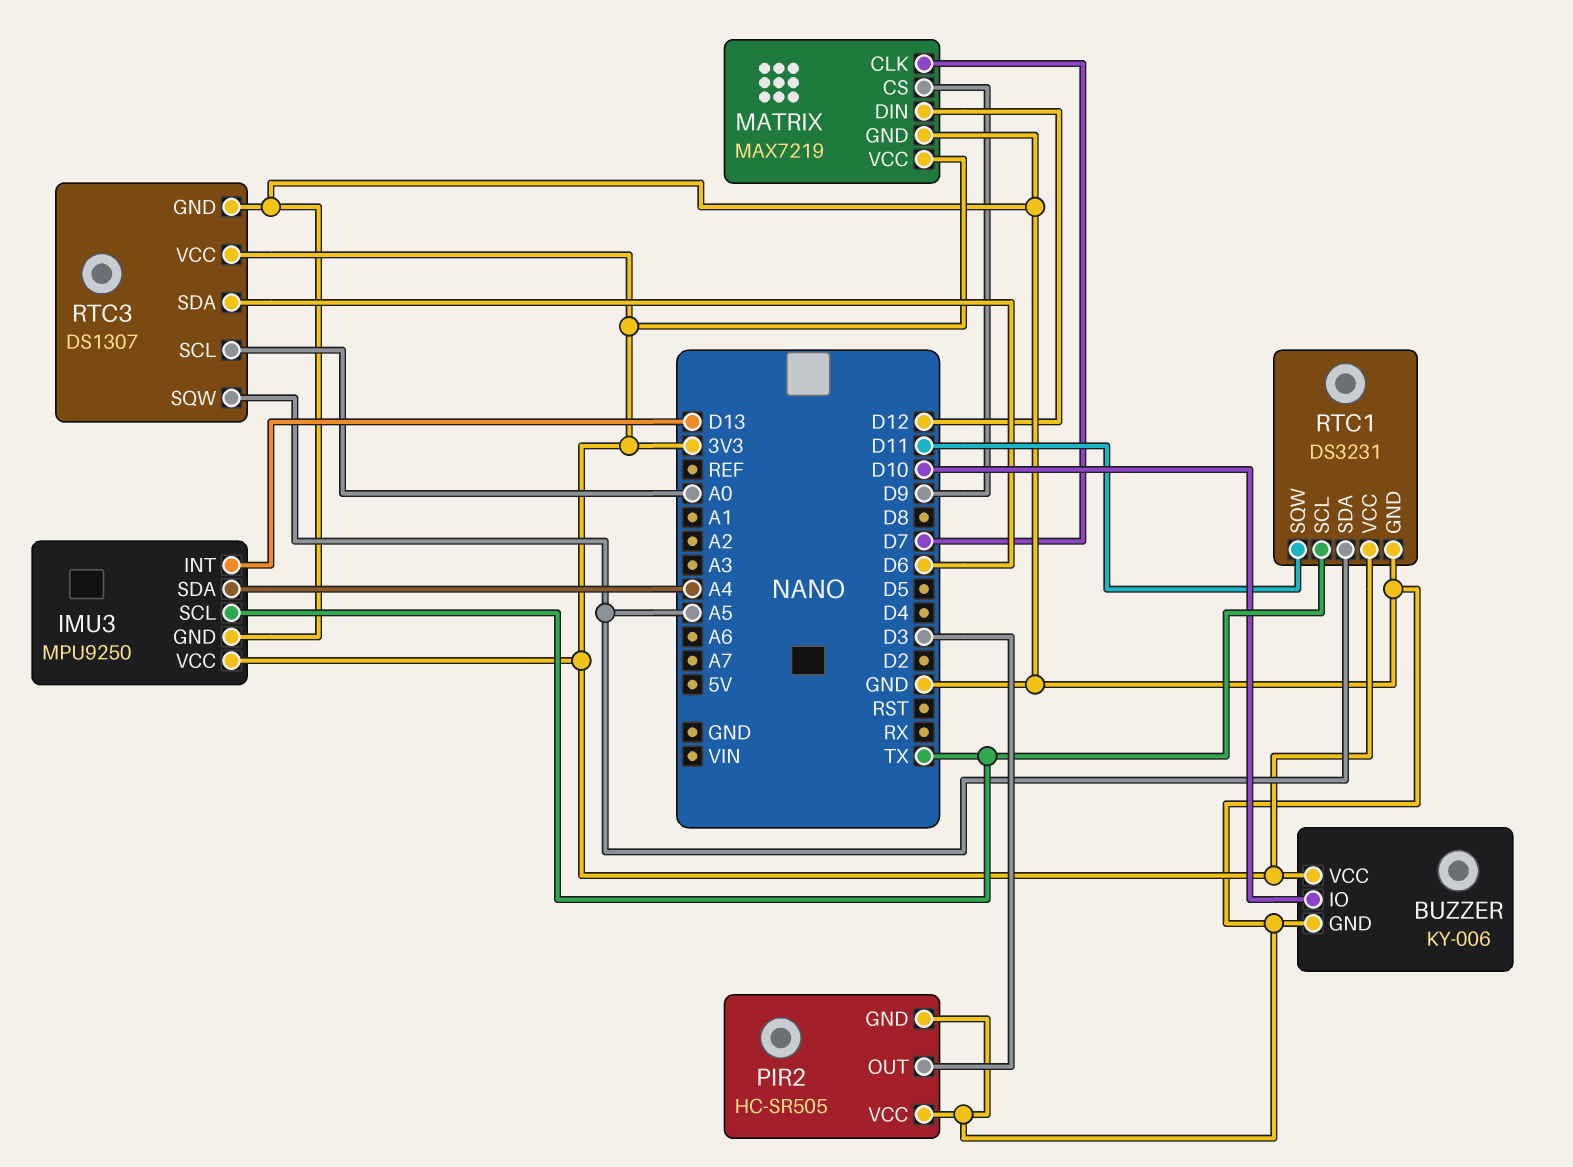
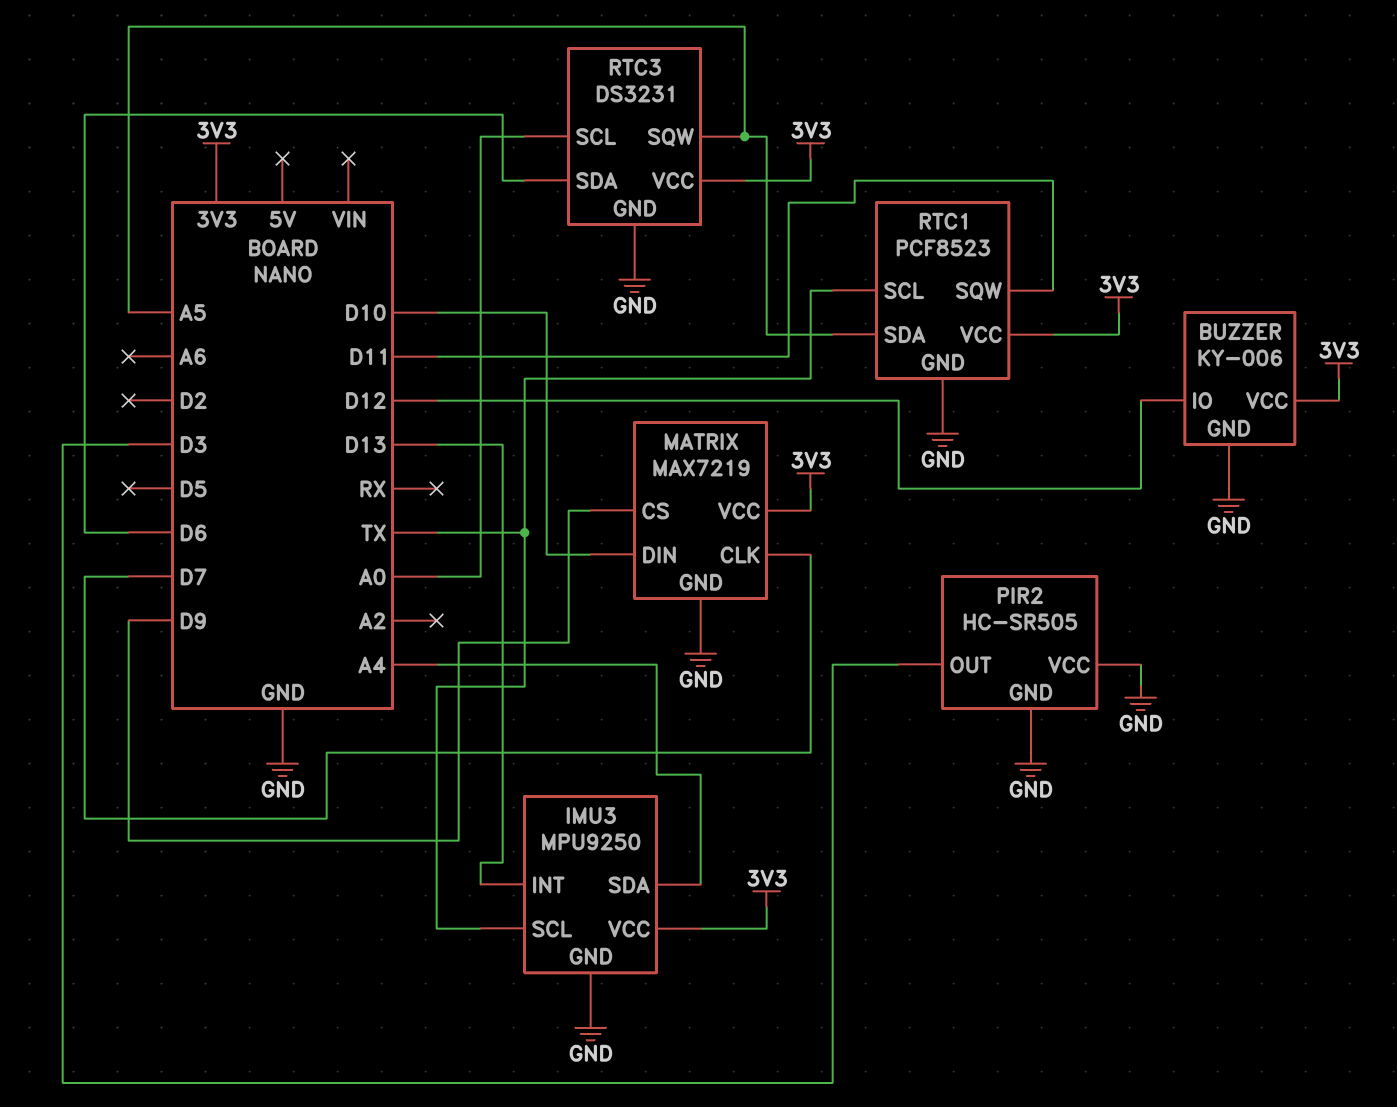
BUZZER pin IO: D10 -> D12
MATRIX pin DIN: D12 -> D10
RTC1: DS3231 -> PCF8523
RTC3: DS1307 -> DS3231

